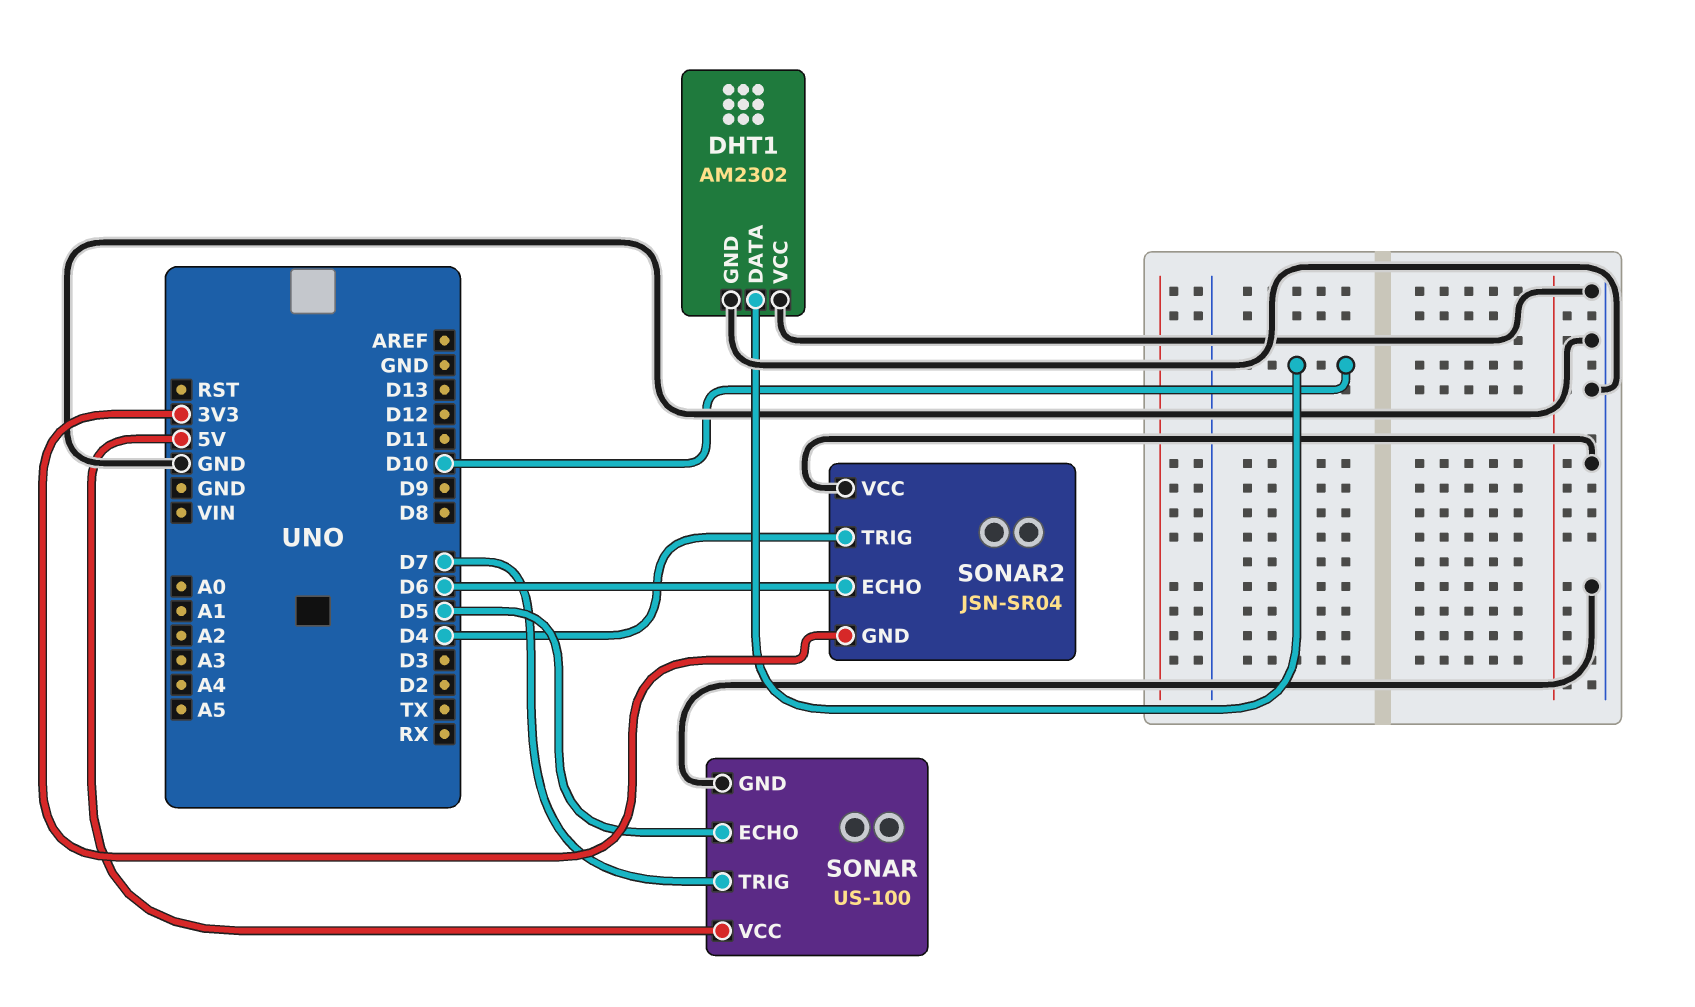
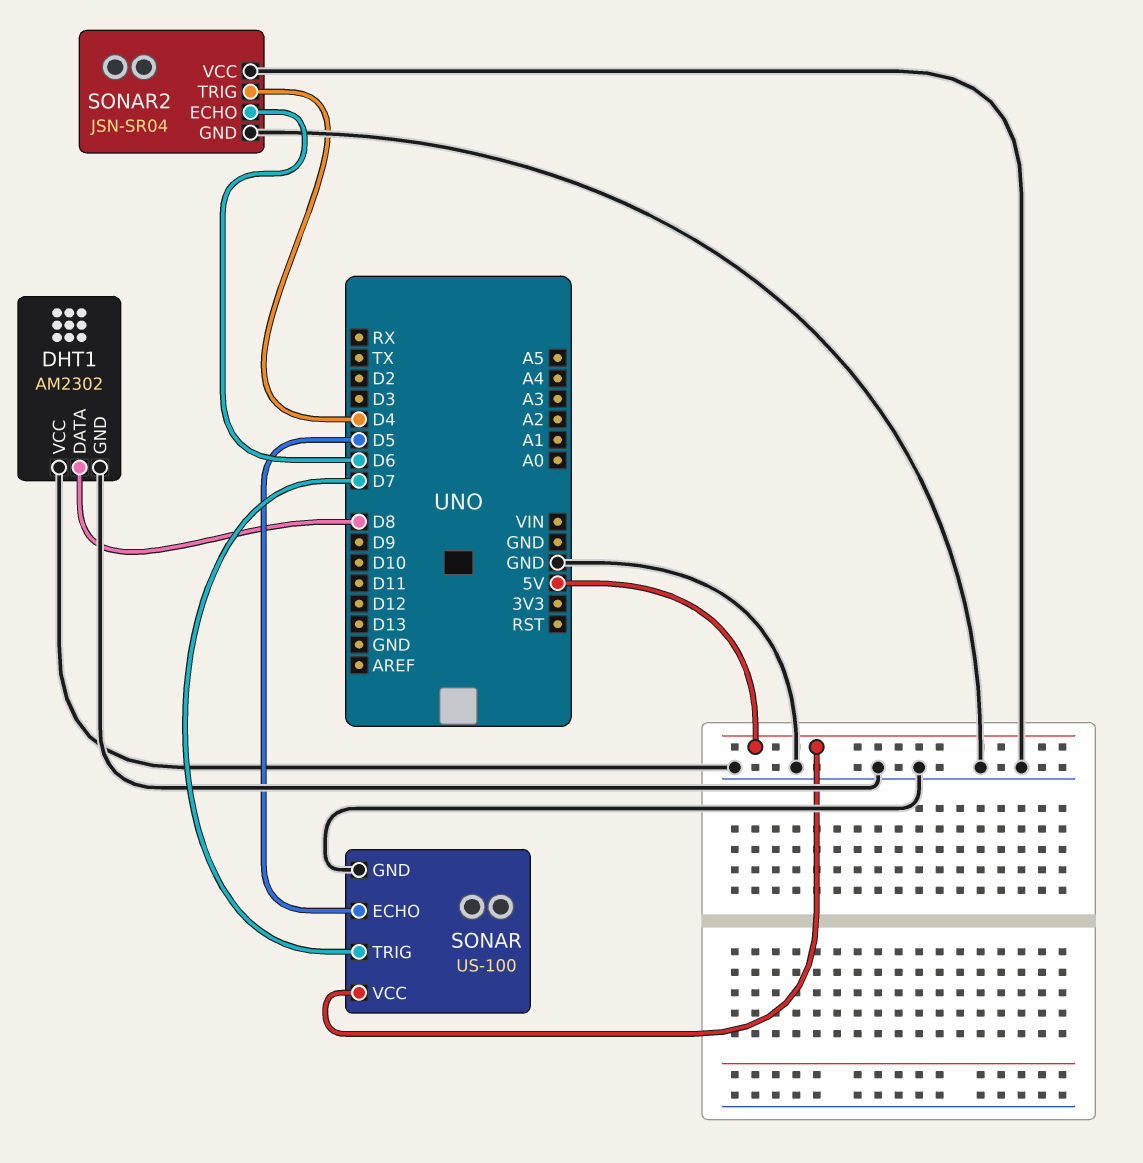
DHT1 pin DATA: D10 -> D8
SONAR2 pin GND: 3V3 -> GND

